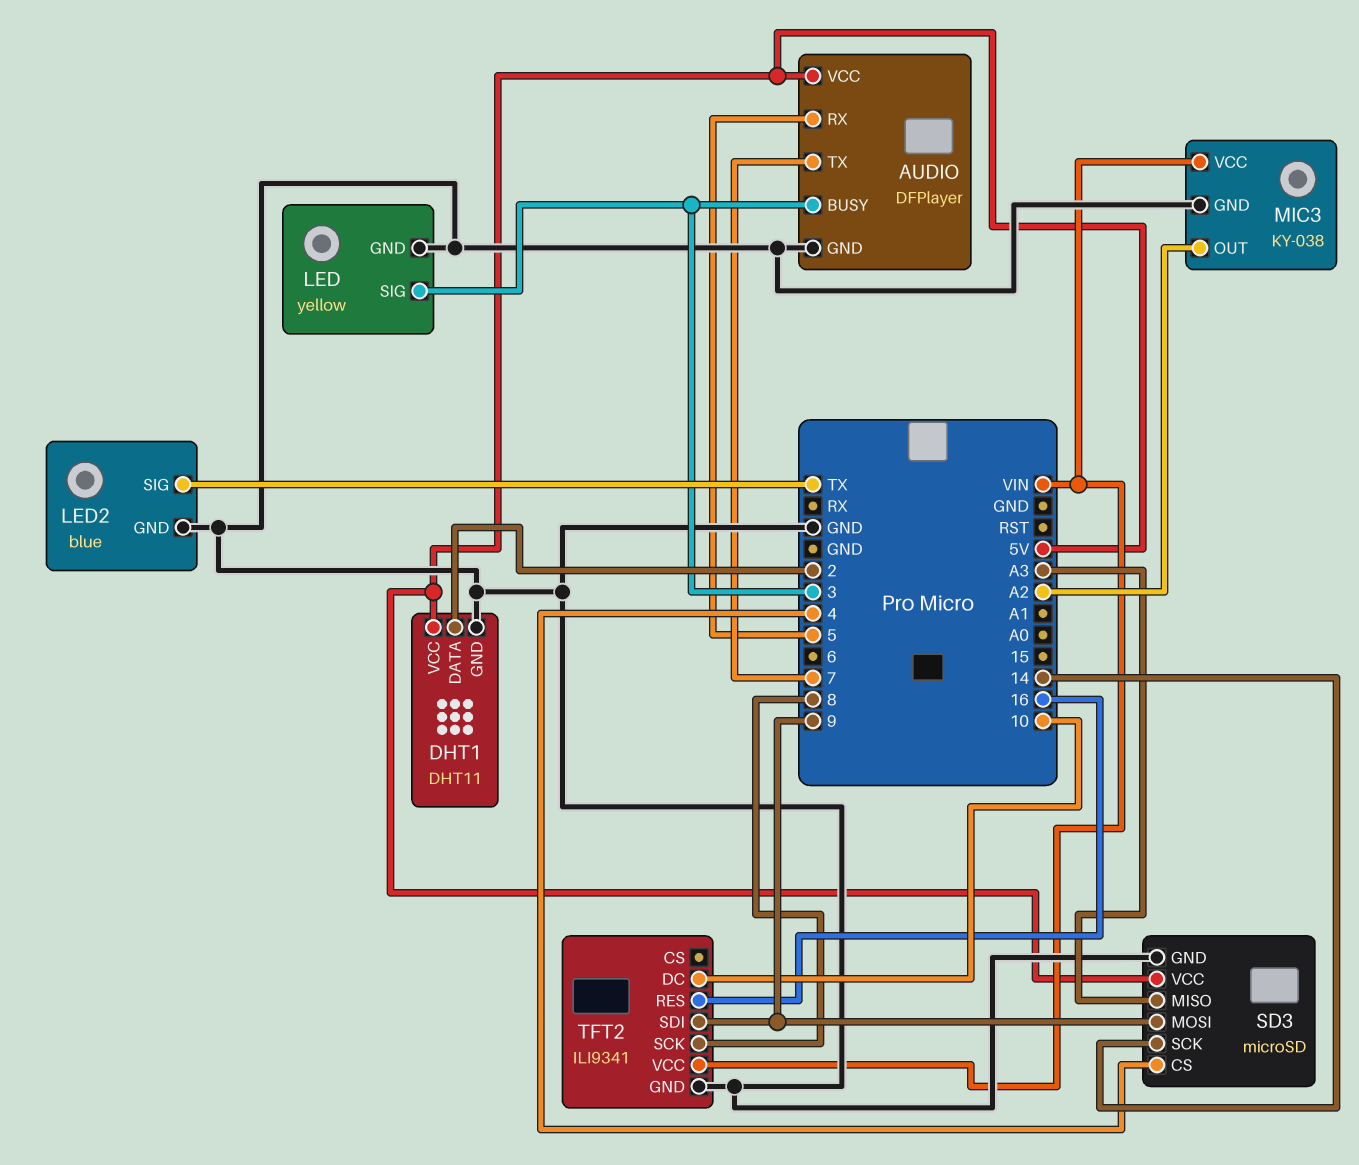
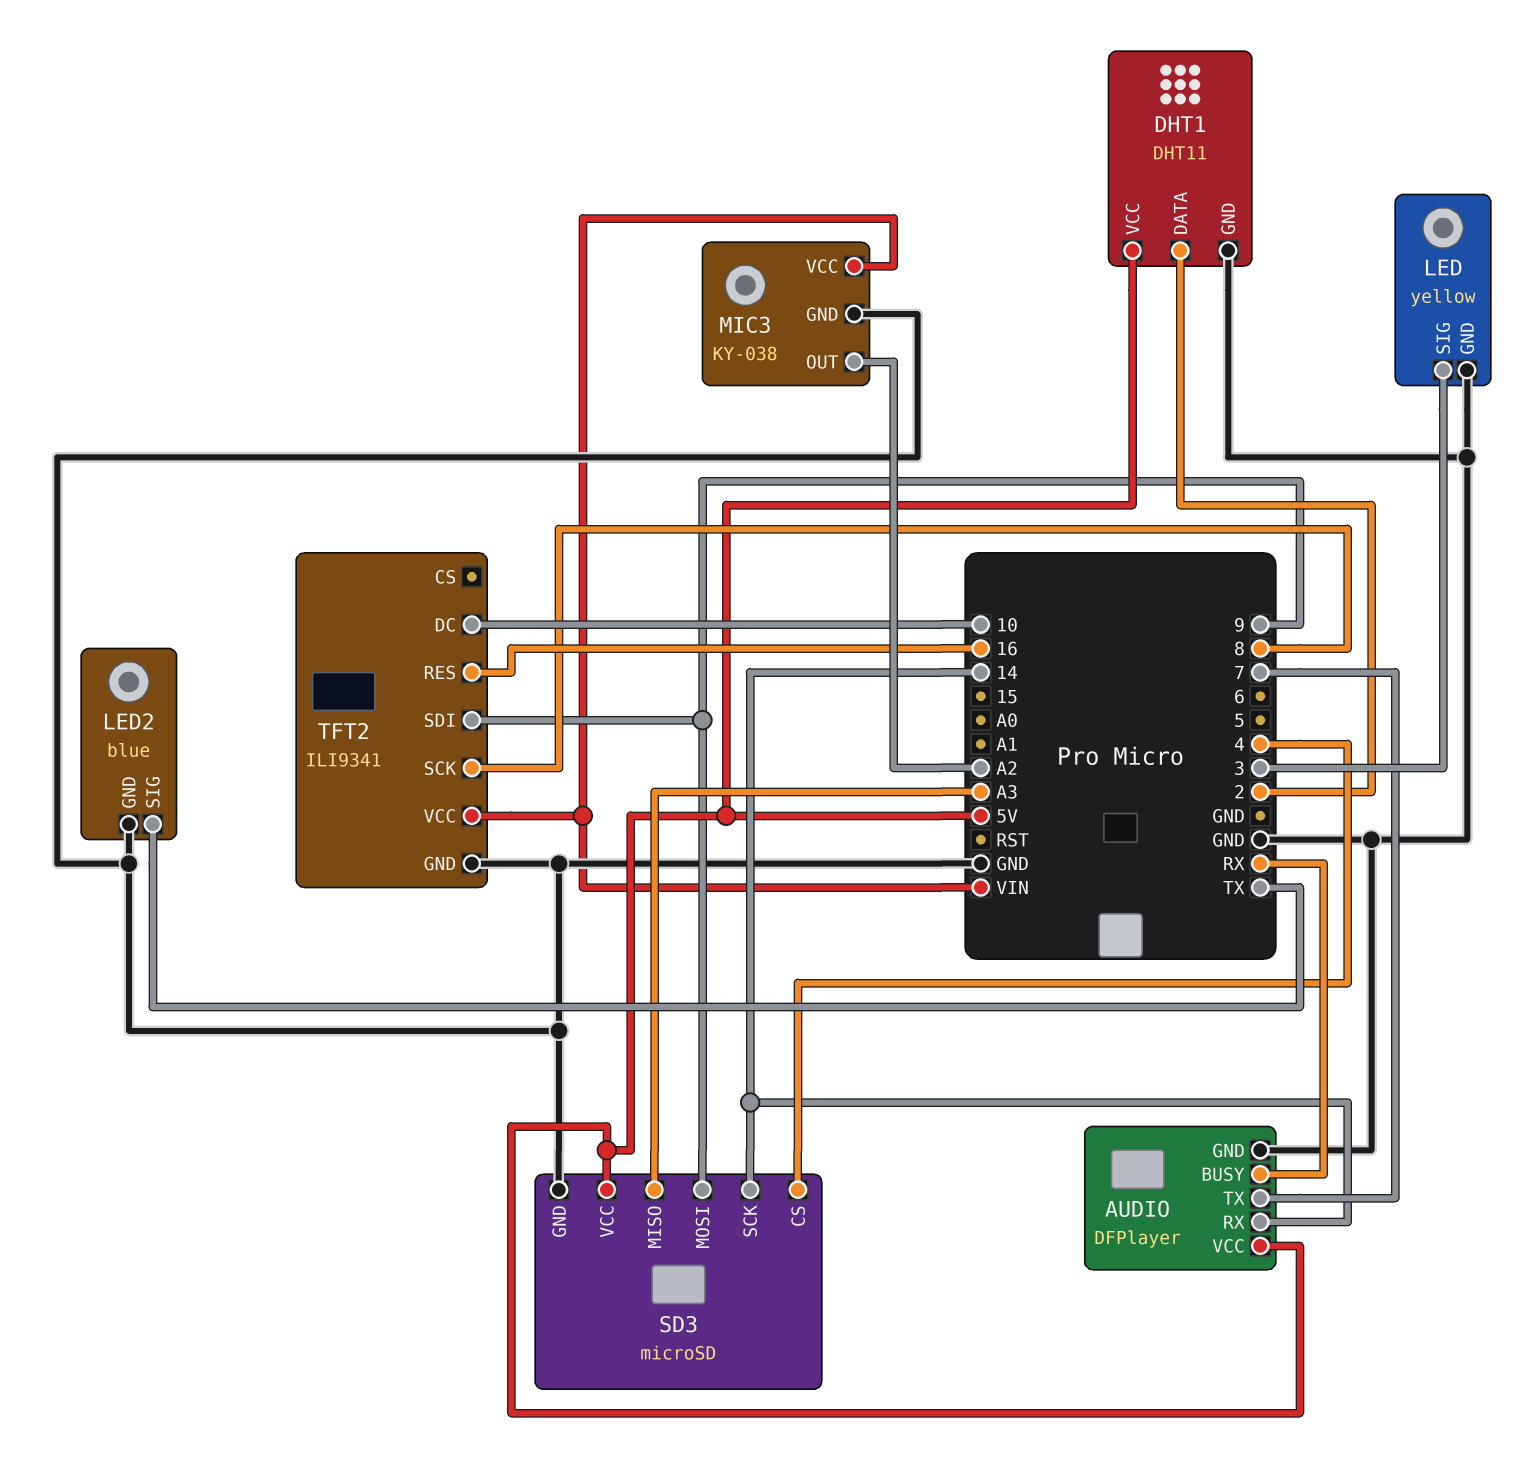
AUDIO pin BUSY: 3 -> RX
AUDIO pin RX: 5 -> 14

